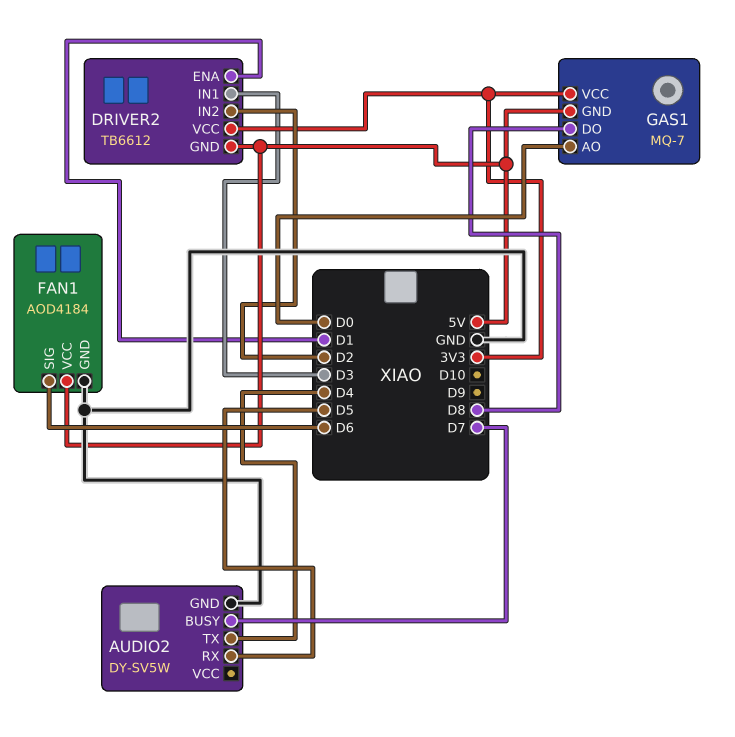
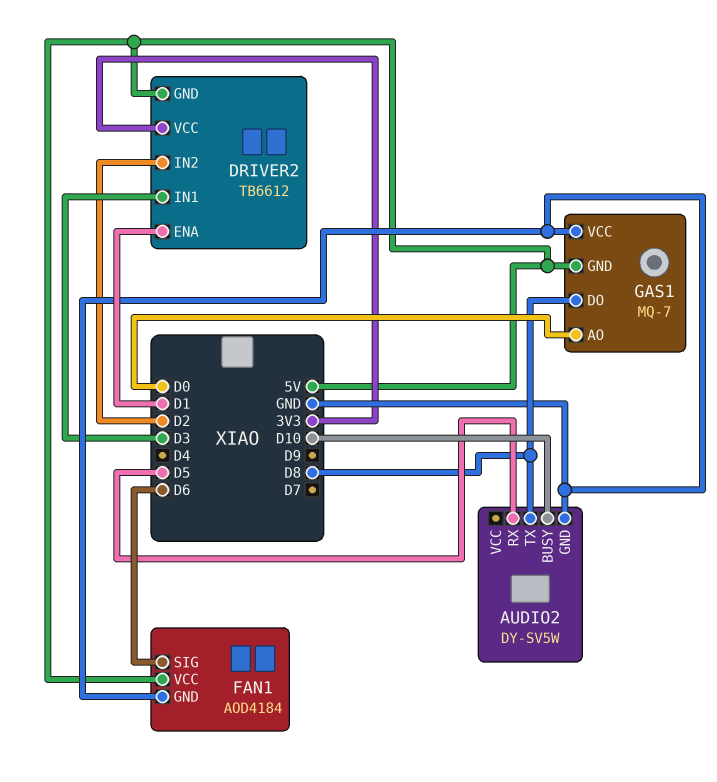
AUDIO2 pin BUSY: D7 -> D10
AUDIO2 pin TX: D4 -> D8
GAS1 pin VCC: 3V3 -> GND

